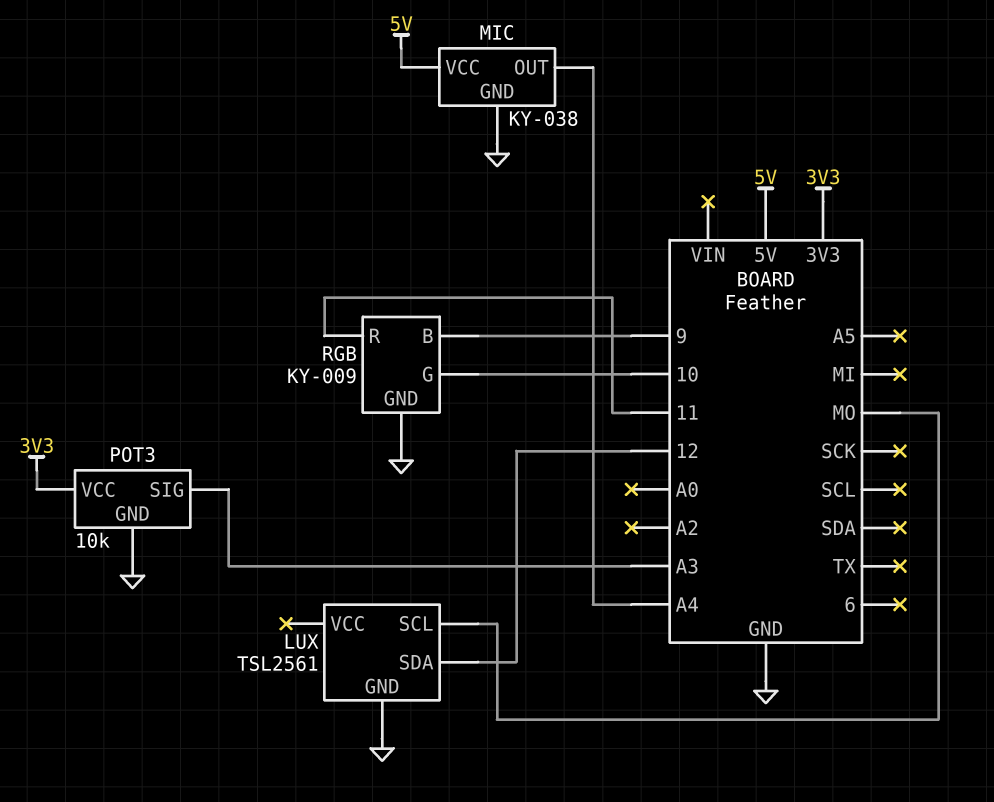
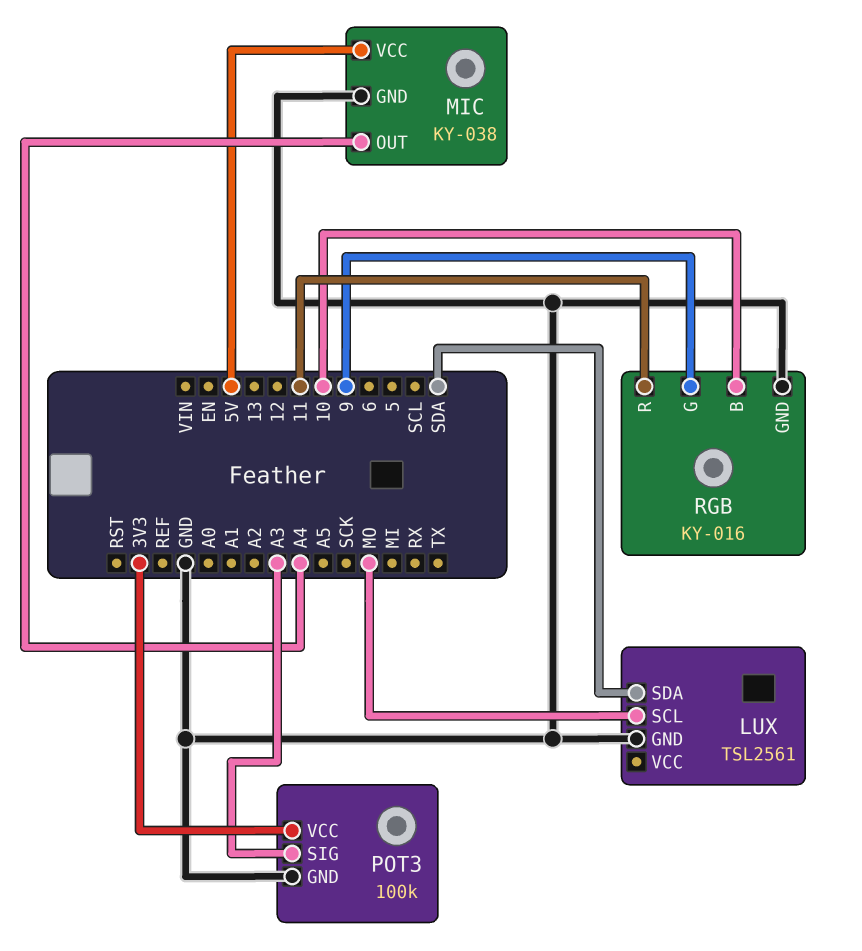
LUX pin SDA: 12 -> SDA
POT3: 10k -> 100k
RGB: KY-009 -> KY-016
RGB pin B: 9 -> 10
RGB pin G: 10 -> 9

